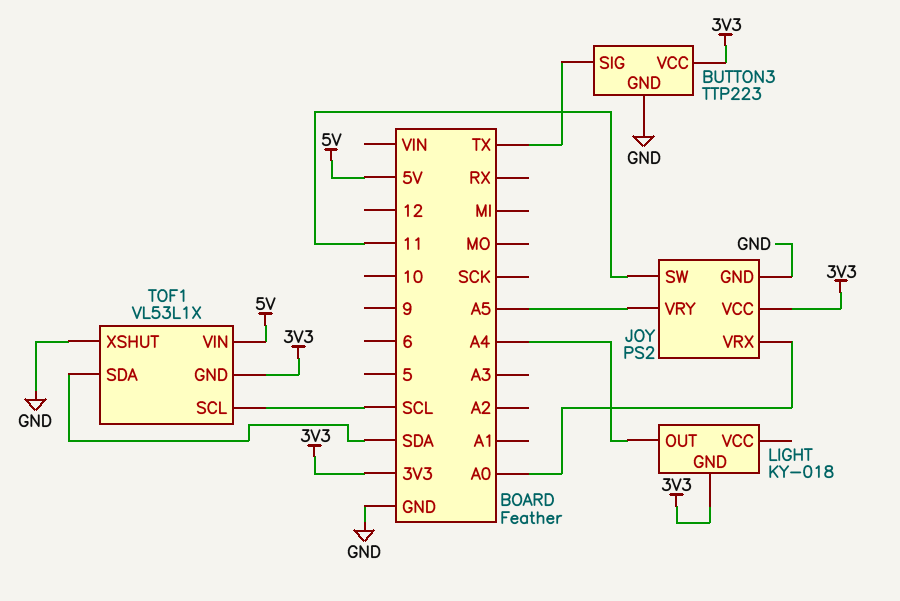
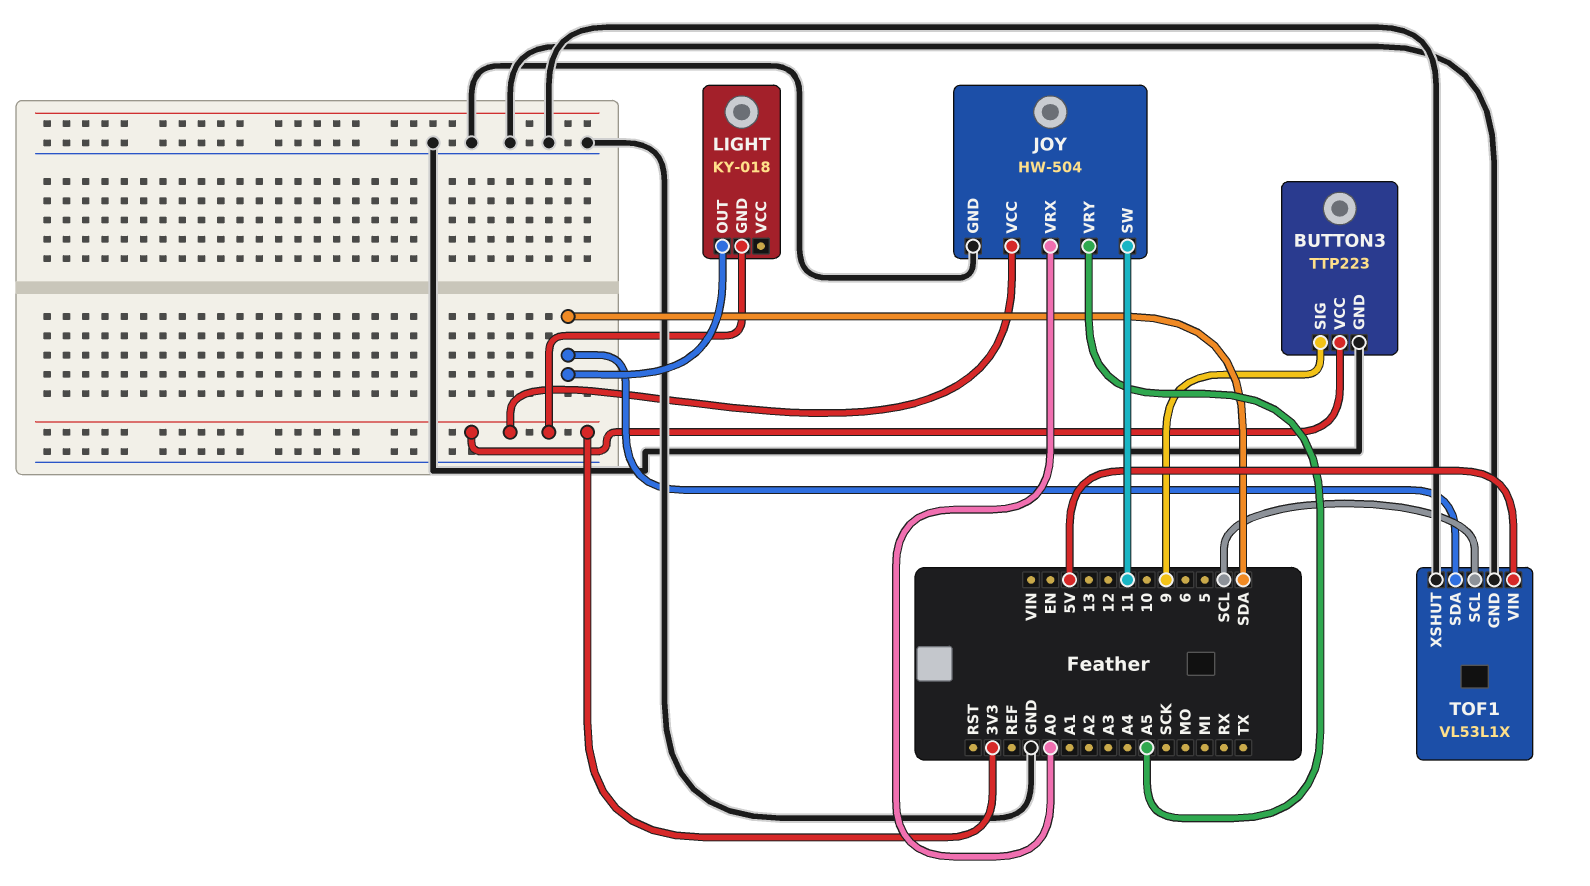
BUTTON3 pin SIG: TX -> 9
JOY: PS2 -> HW-504
LIGHT pin OUT: A4 -> SDA
TOF1 pin GND: 3V3 -> GND

